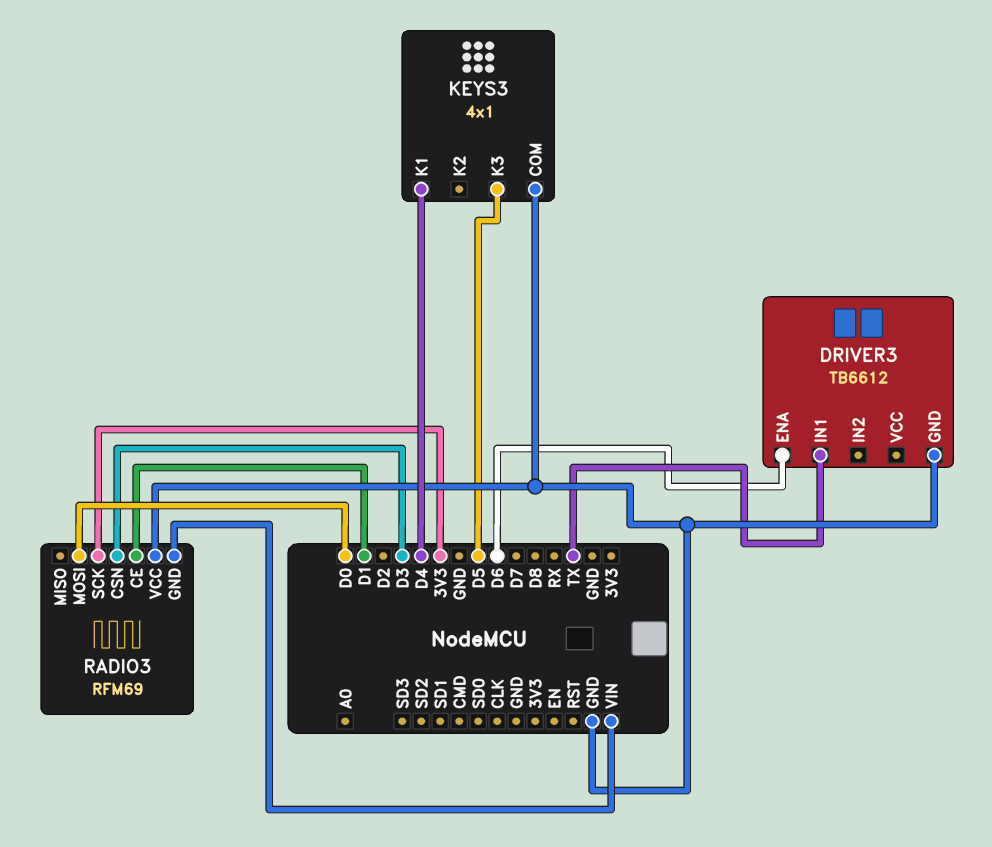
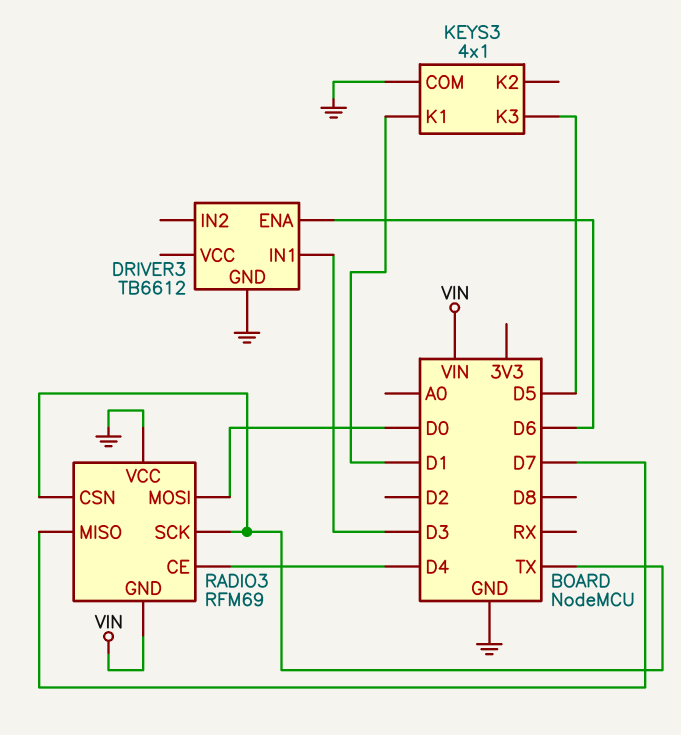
DRIVER3 pin IN1: TX -> D3
KEYS3 pin K1: D4 -> D1
RADIO3 pin CE: D1 -> D4
RADIO3 pin CSN: D3 -> TX
RADIO3 pin MISO: none -> D7
RADIO3 pin SCK: 3V3 -> TX

